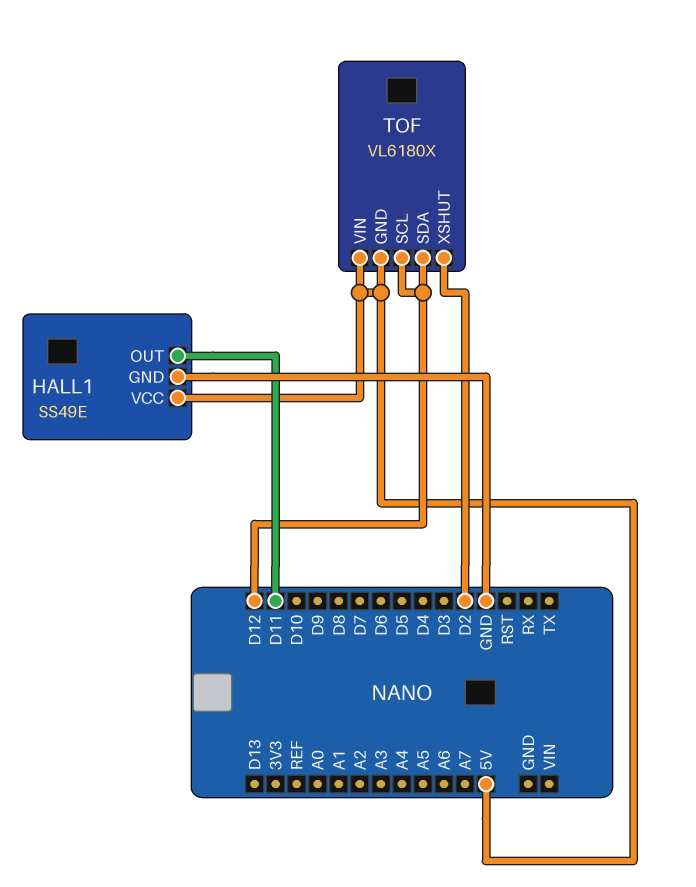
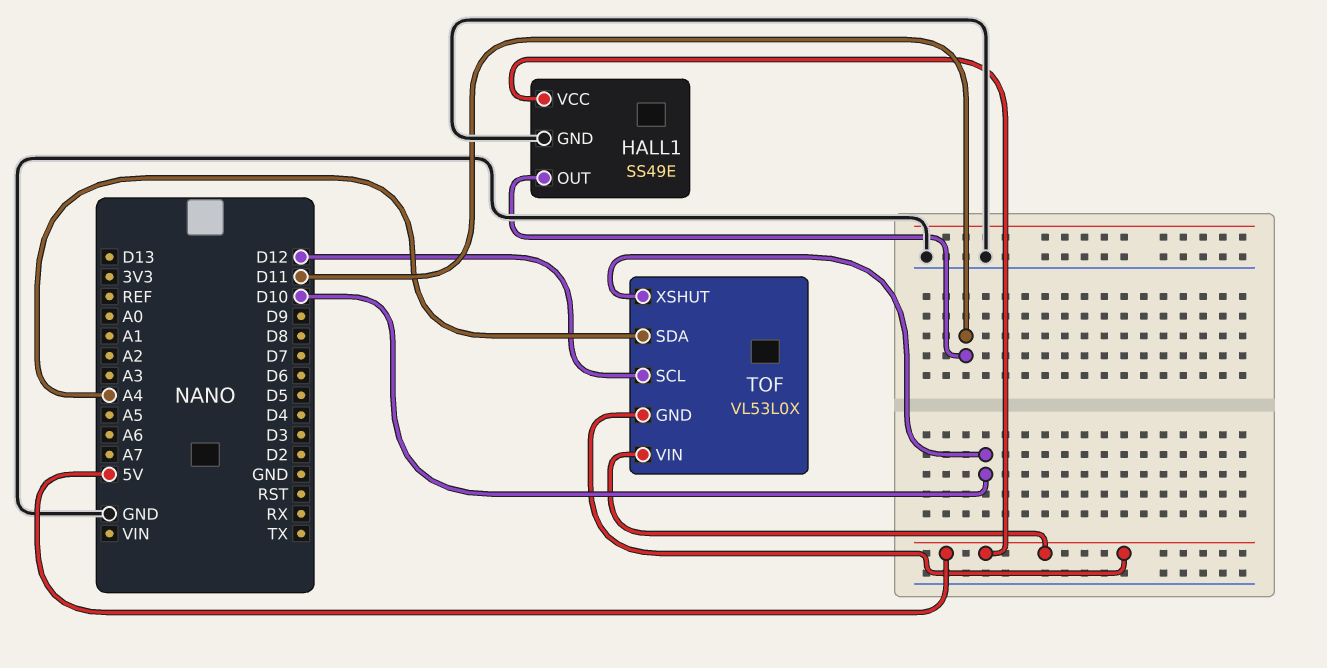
TOF: VL6180X -> VL53L0X
TOF pin SDA: D12 -> A4
TOF pin XSHUT: D2 -> D10

